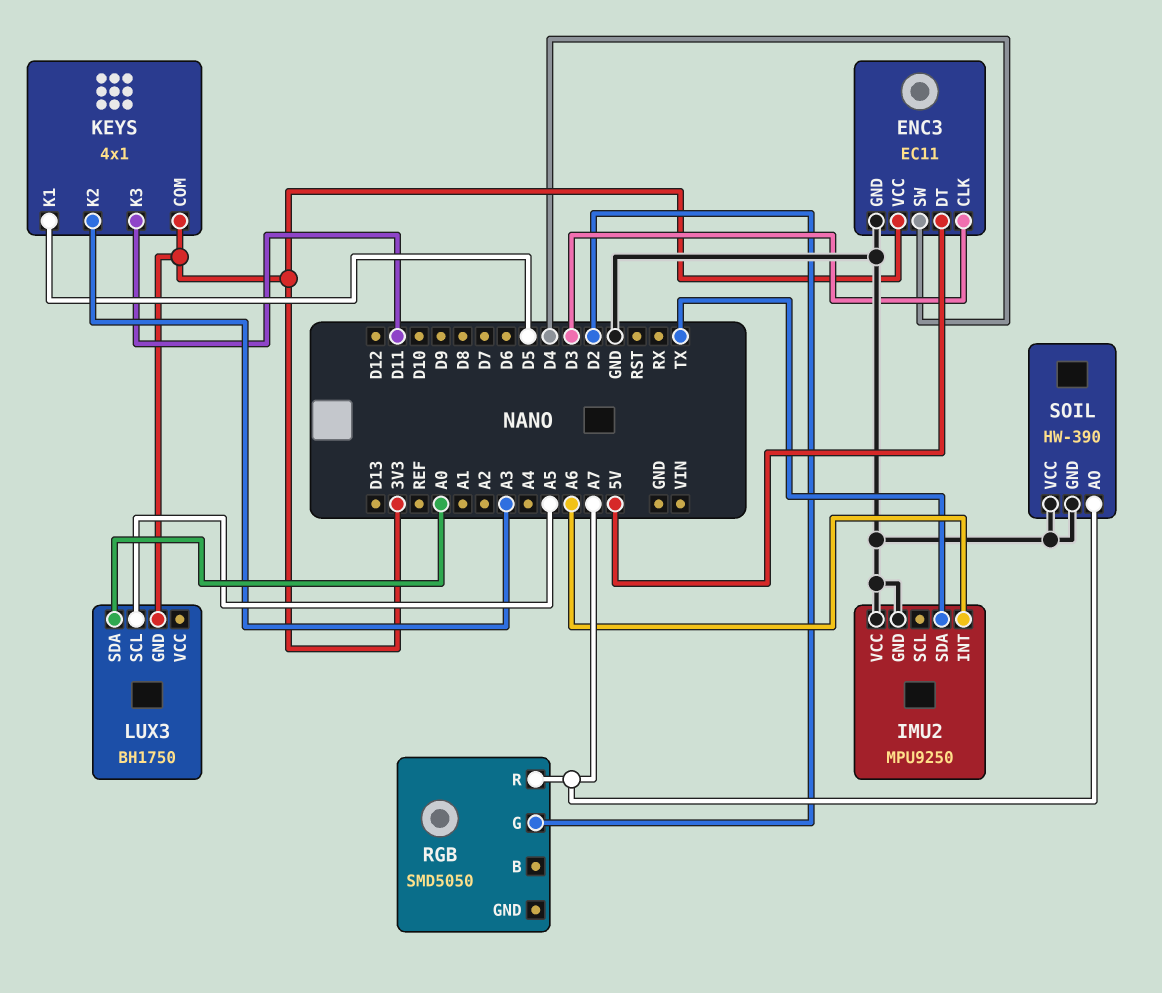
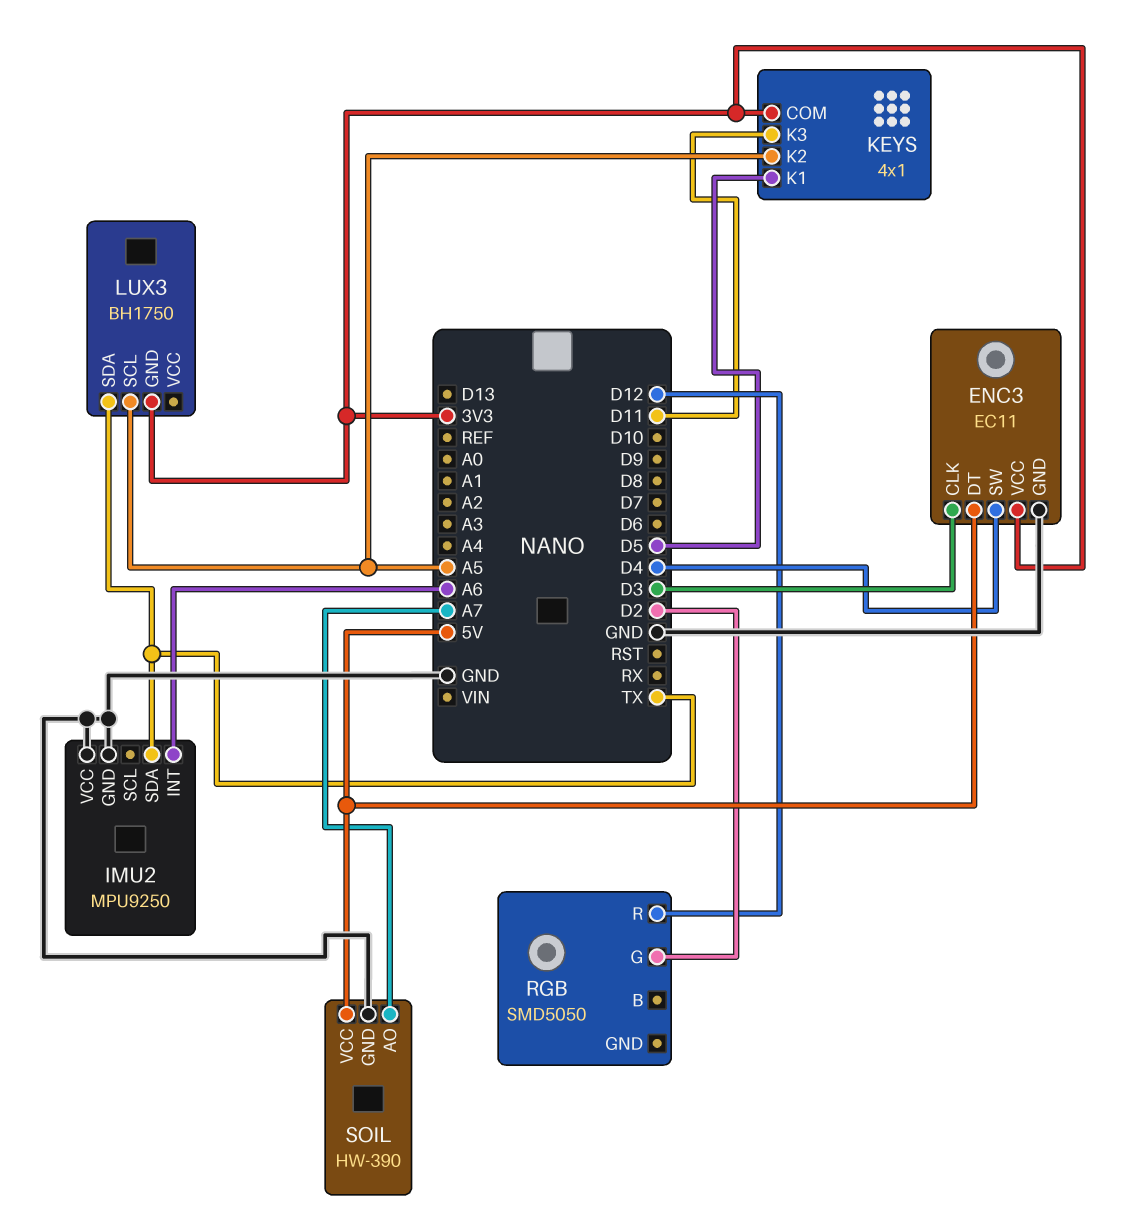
KEYS pin K2: A3 -> A5
LUX3 pin SDA: A0 -> TX
RGB pin R: A7 -> D12
SOIL pin VCC: GND -> 5V

